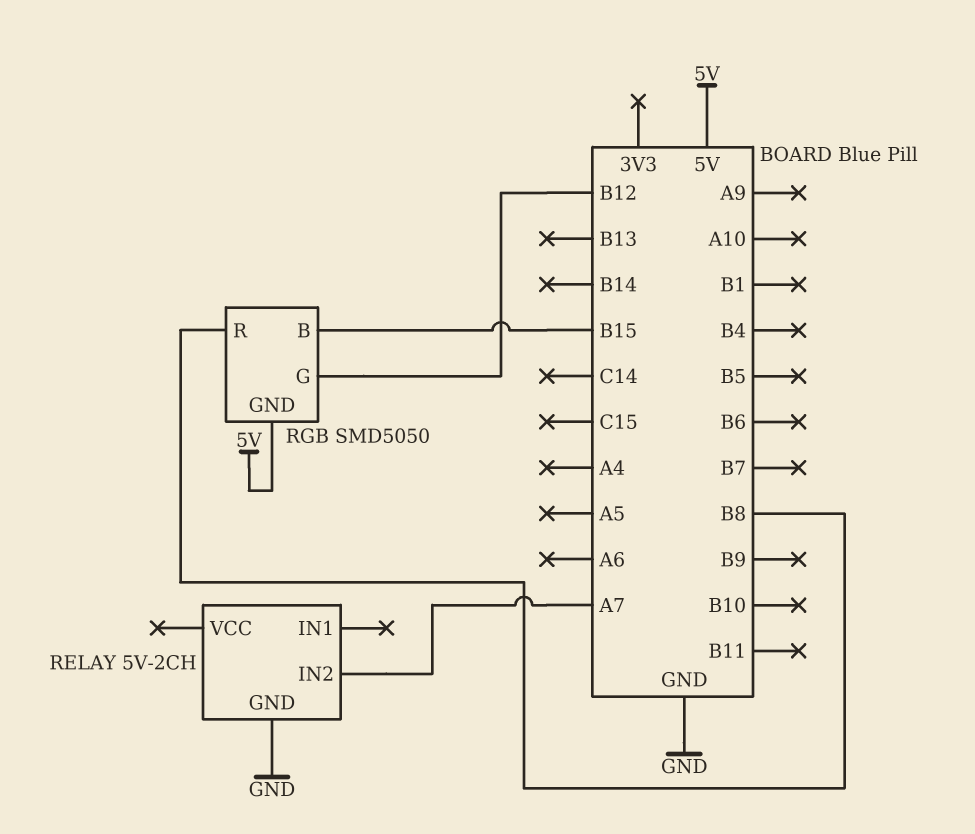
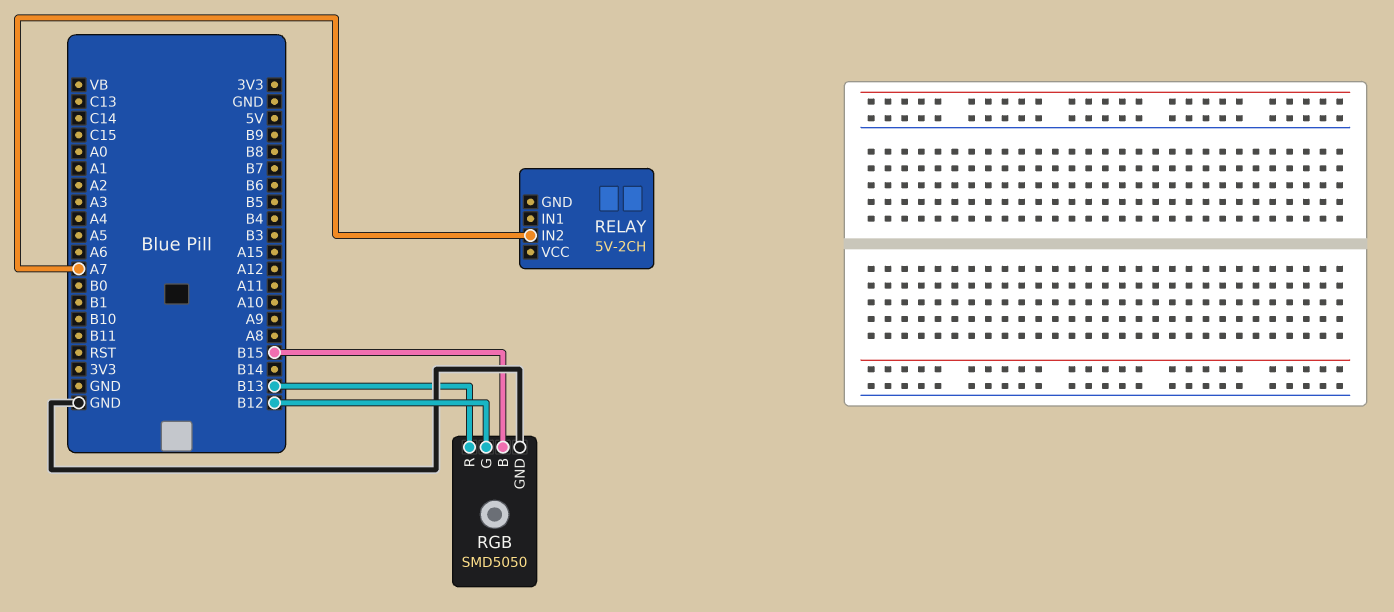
RELAY pin GND: GND -> none
RGB pin GND: 5V -> GND
RGB pin R: B8 -> B13

